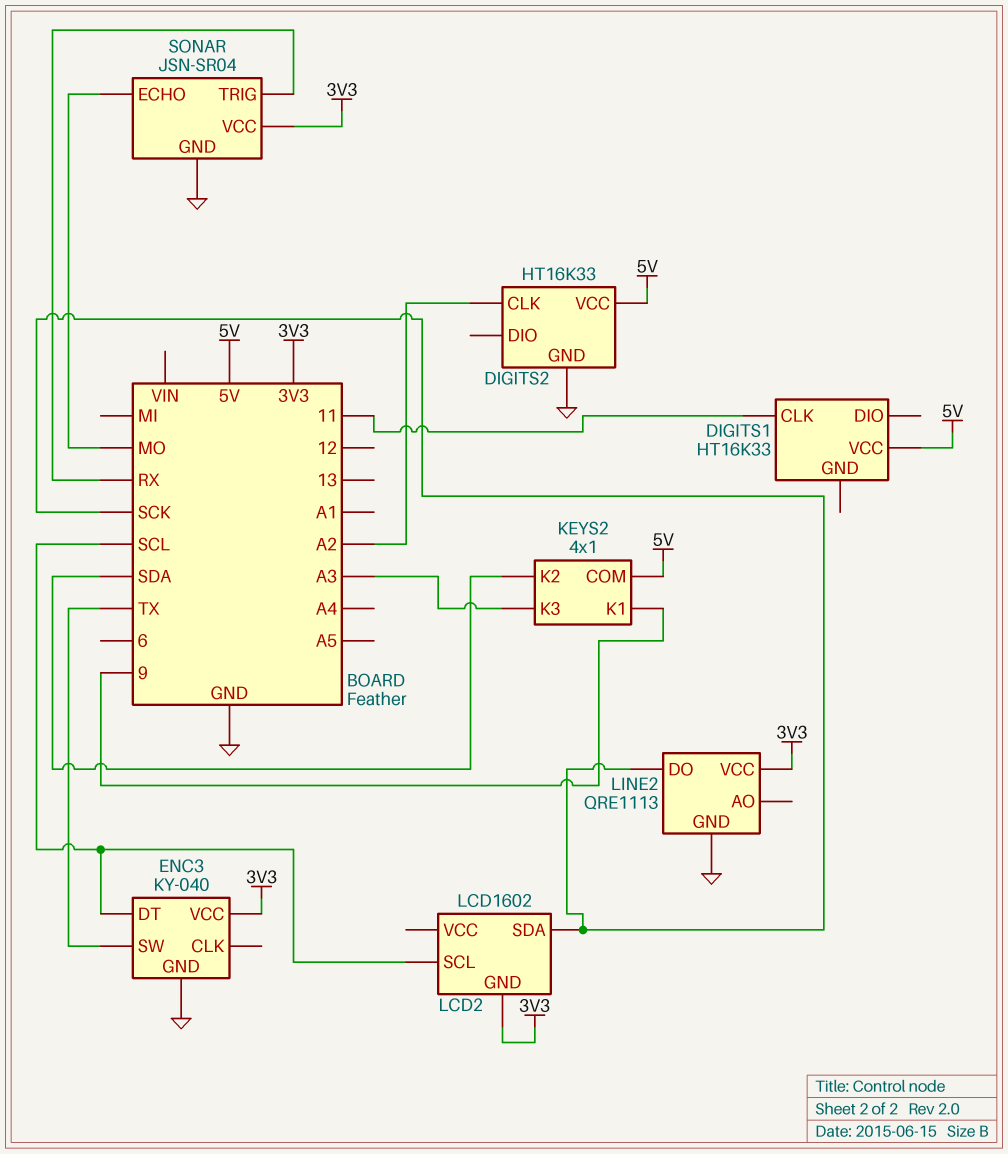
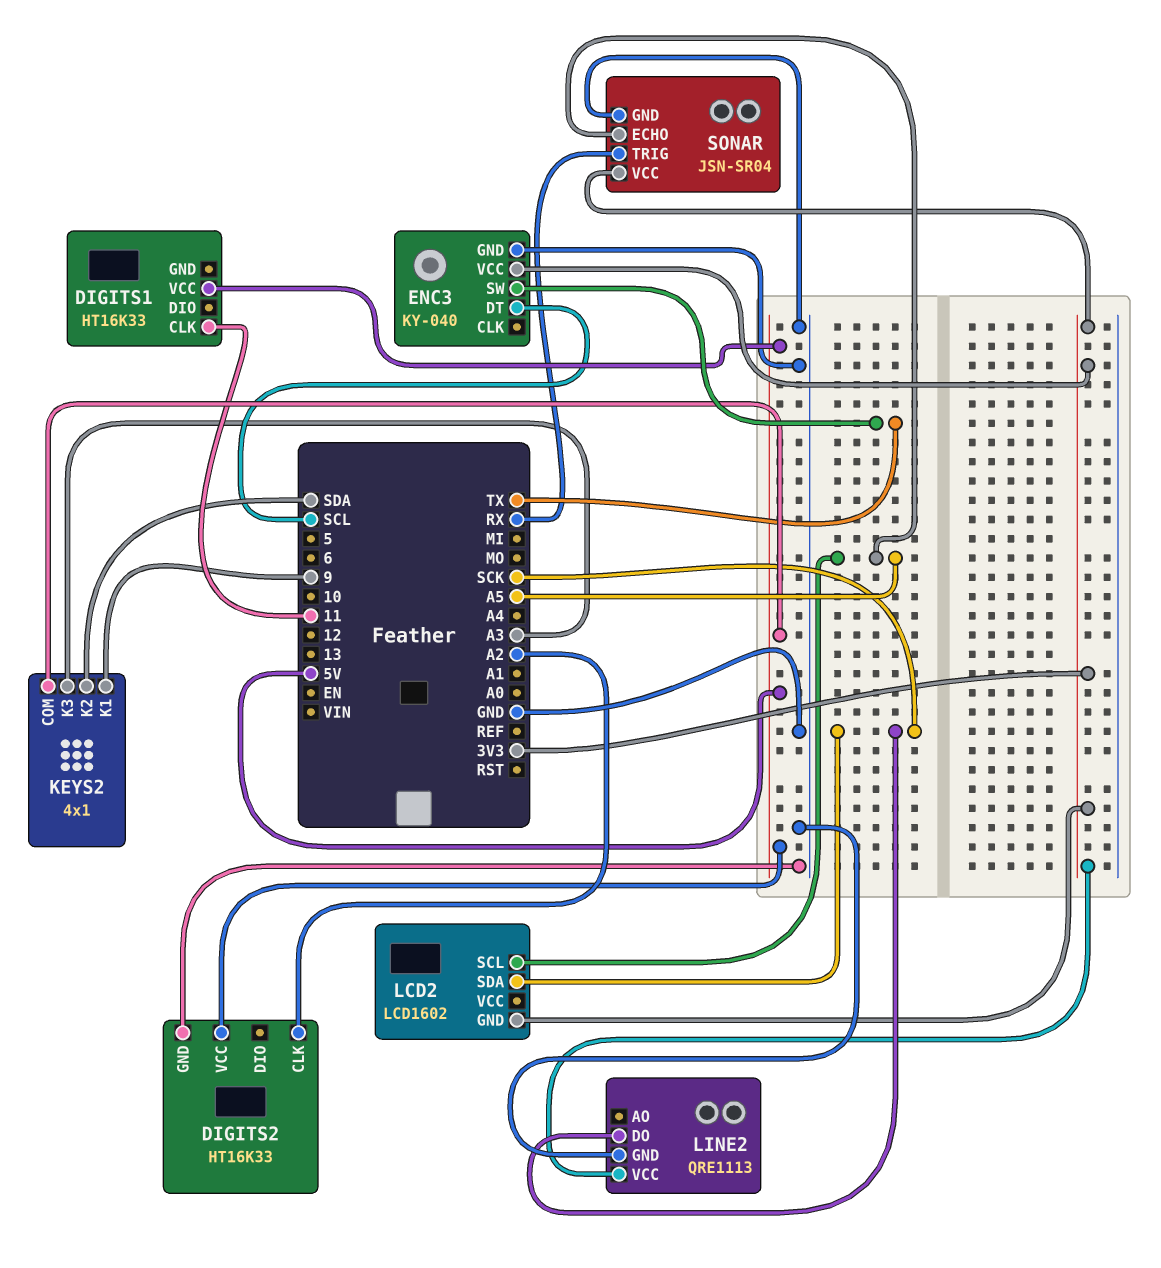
LCD2 pin SCL: SCL -> A5
SONAR pin ECHO: MO -> A5

